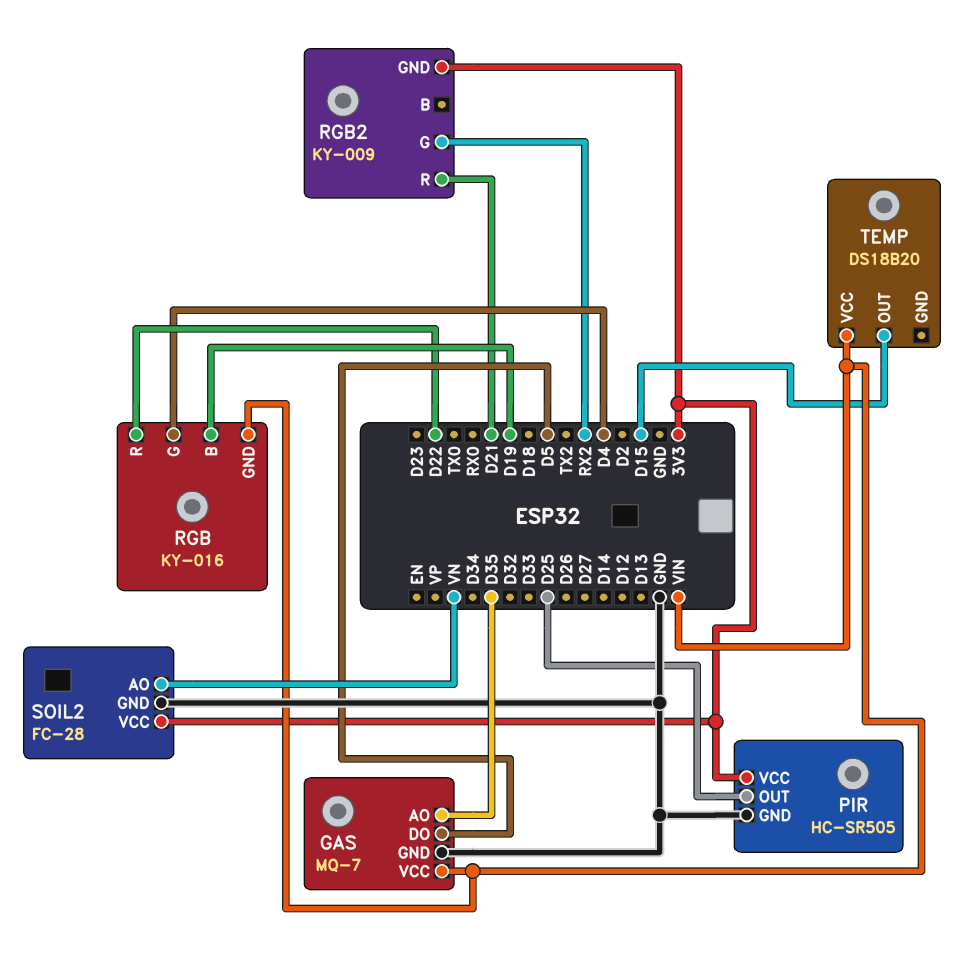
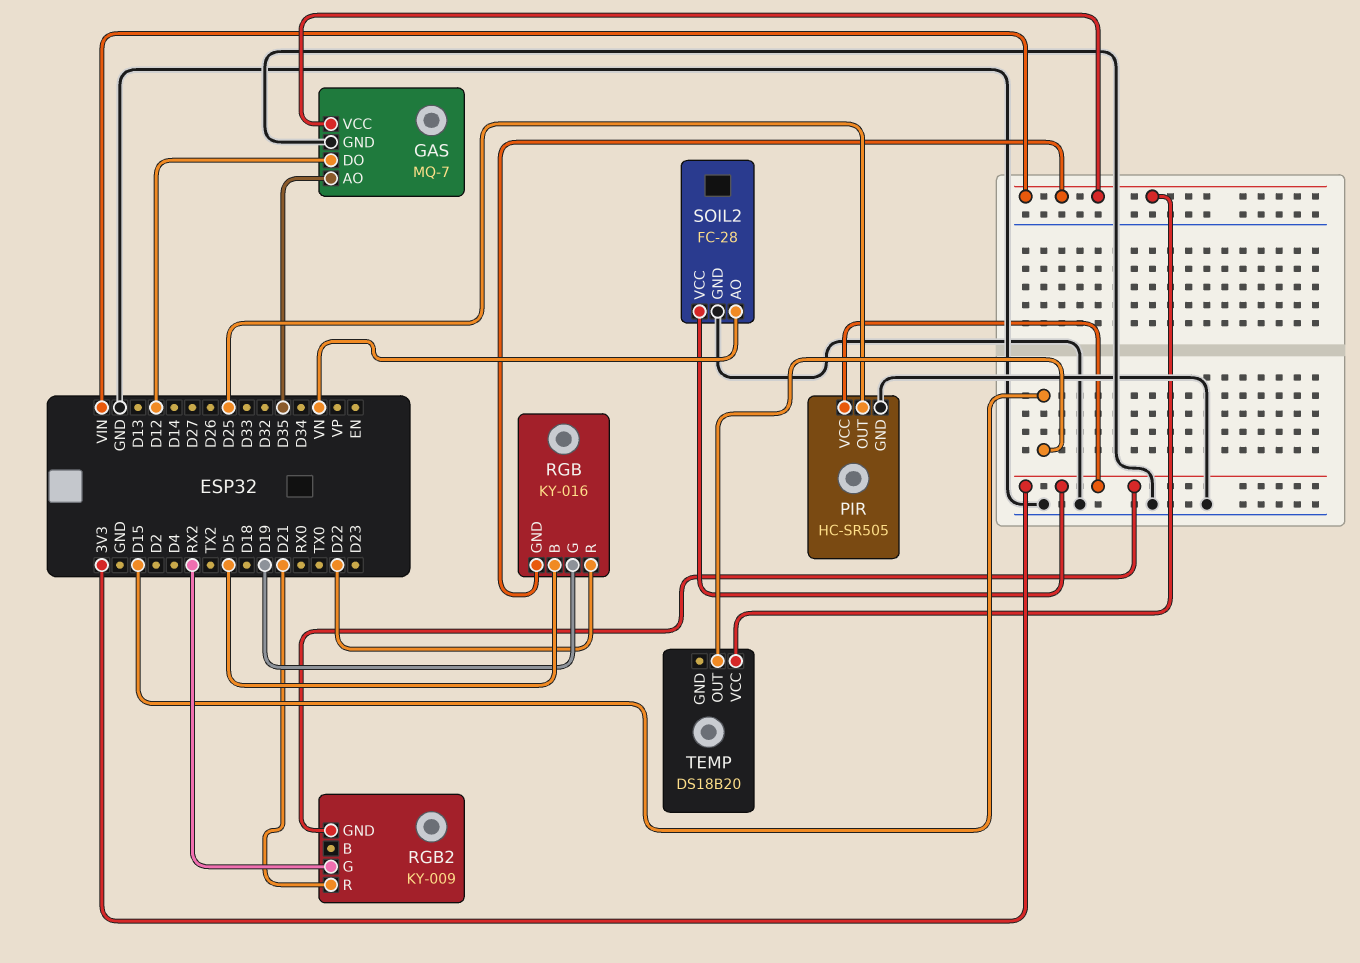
GAS pin DO: D5 -> D12
RGB pin B: D19 -> D5
RGB pin G: D4 -> D19

